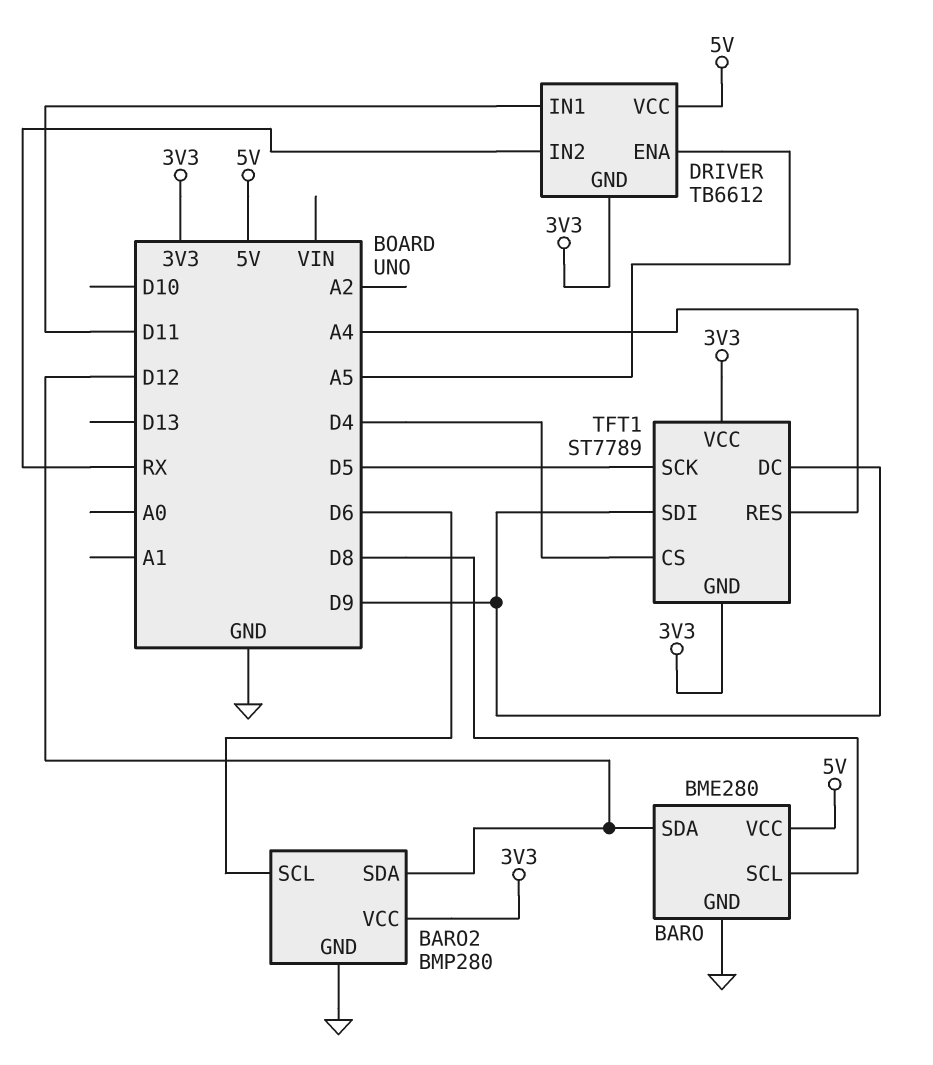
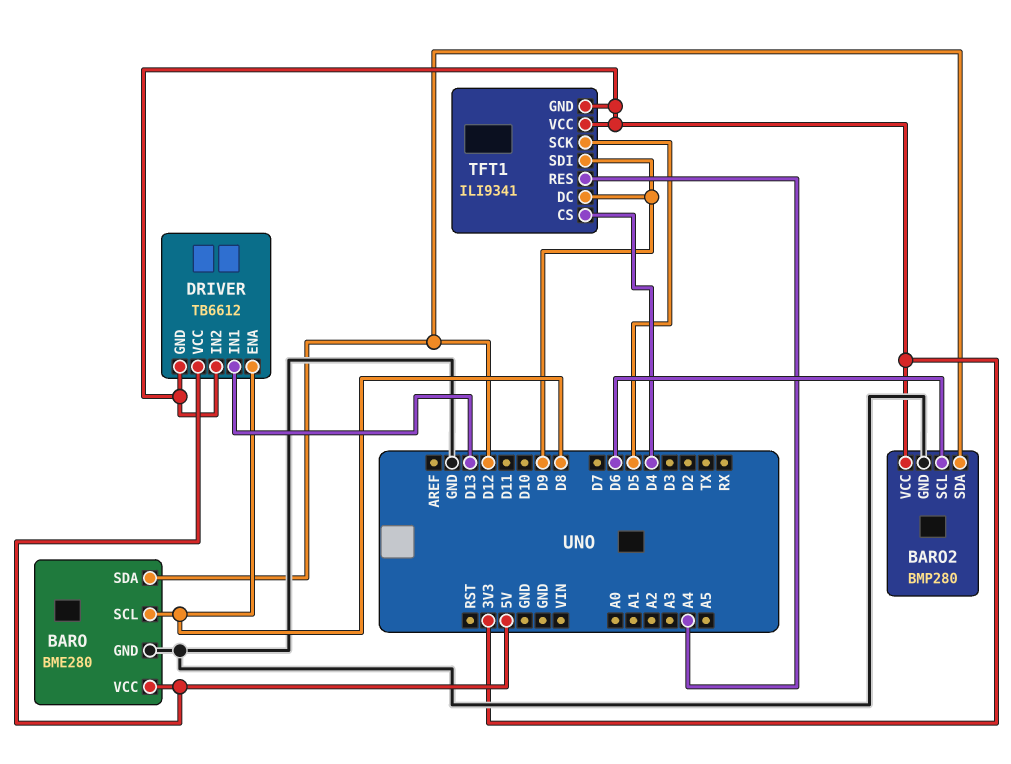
DRIVER pin ENA: A5 -> D8
DRIVER pin IN1: D11 -> D13
DRIVER pin IN2: RX -> 3V3
TFT1: ST7789 -> ILI9341

